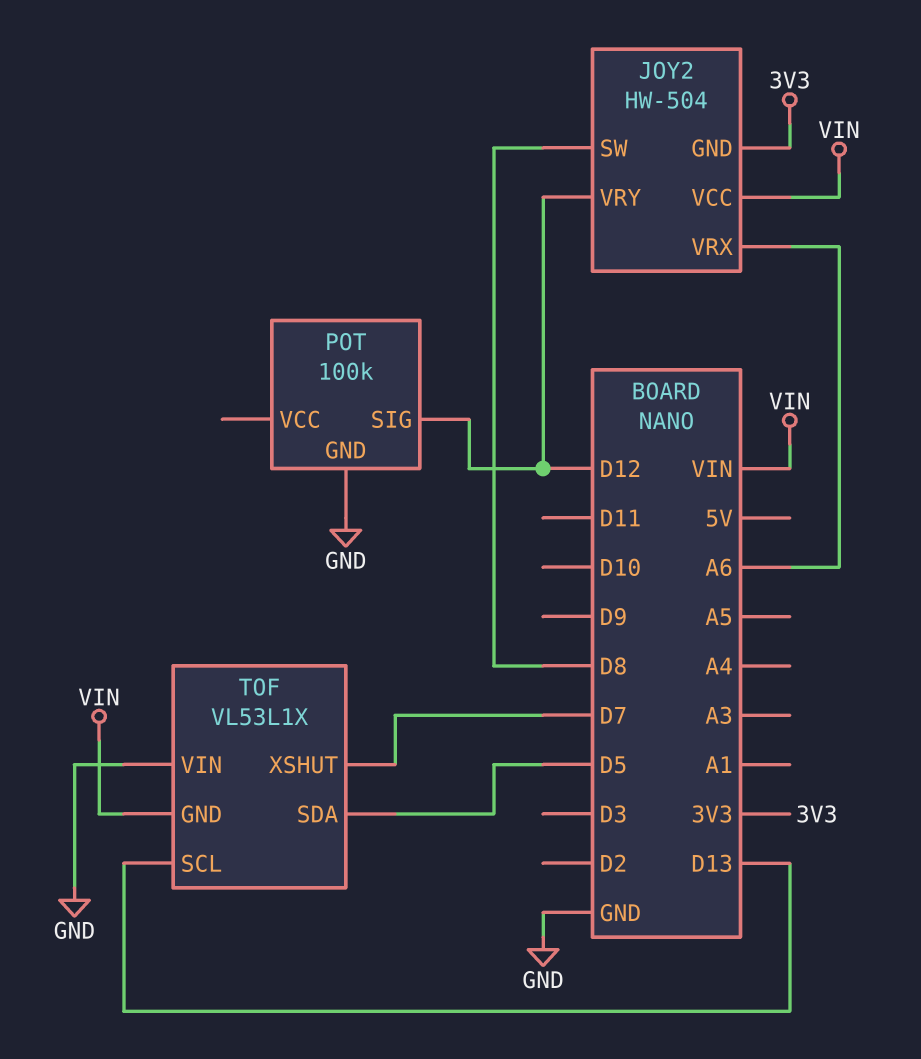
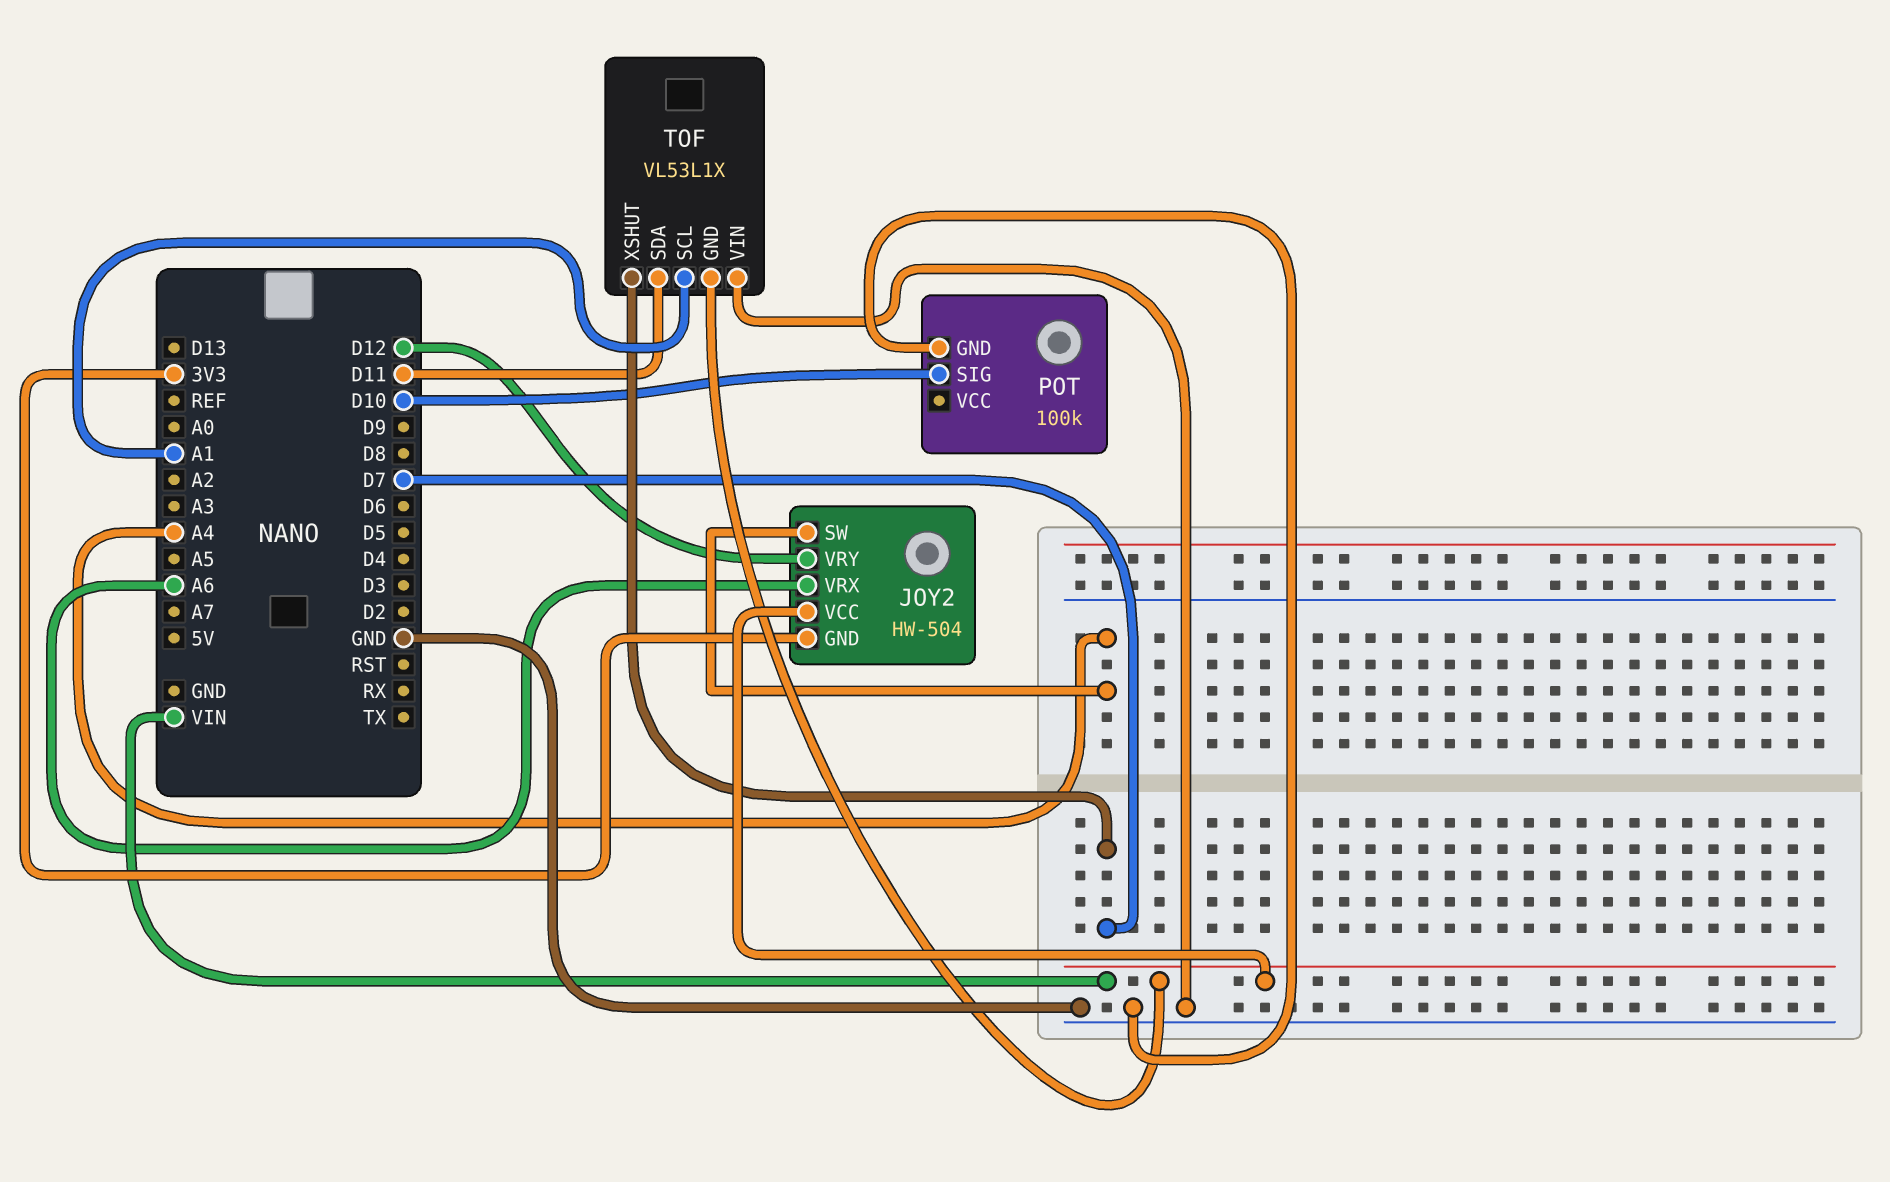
JOY2 pin SW: D8 -> A4
POT pin SIG: D12 -> D10
TOF pin SCL: D13 -> A1
TOF pin SDA: D5 -> D11

